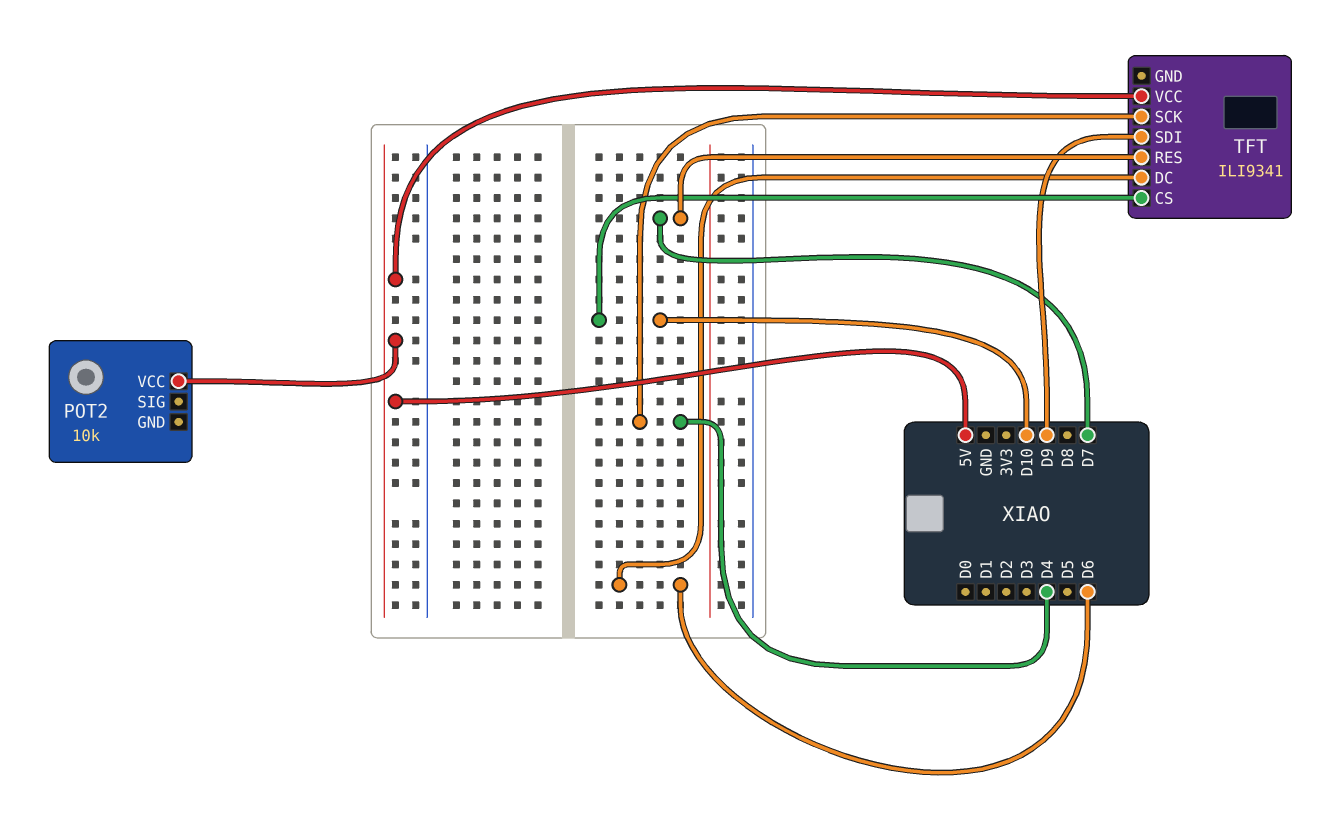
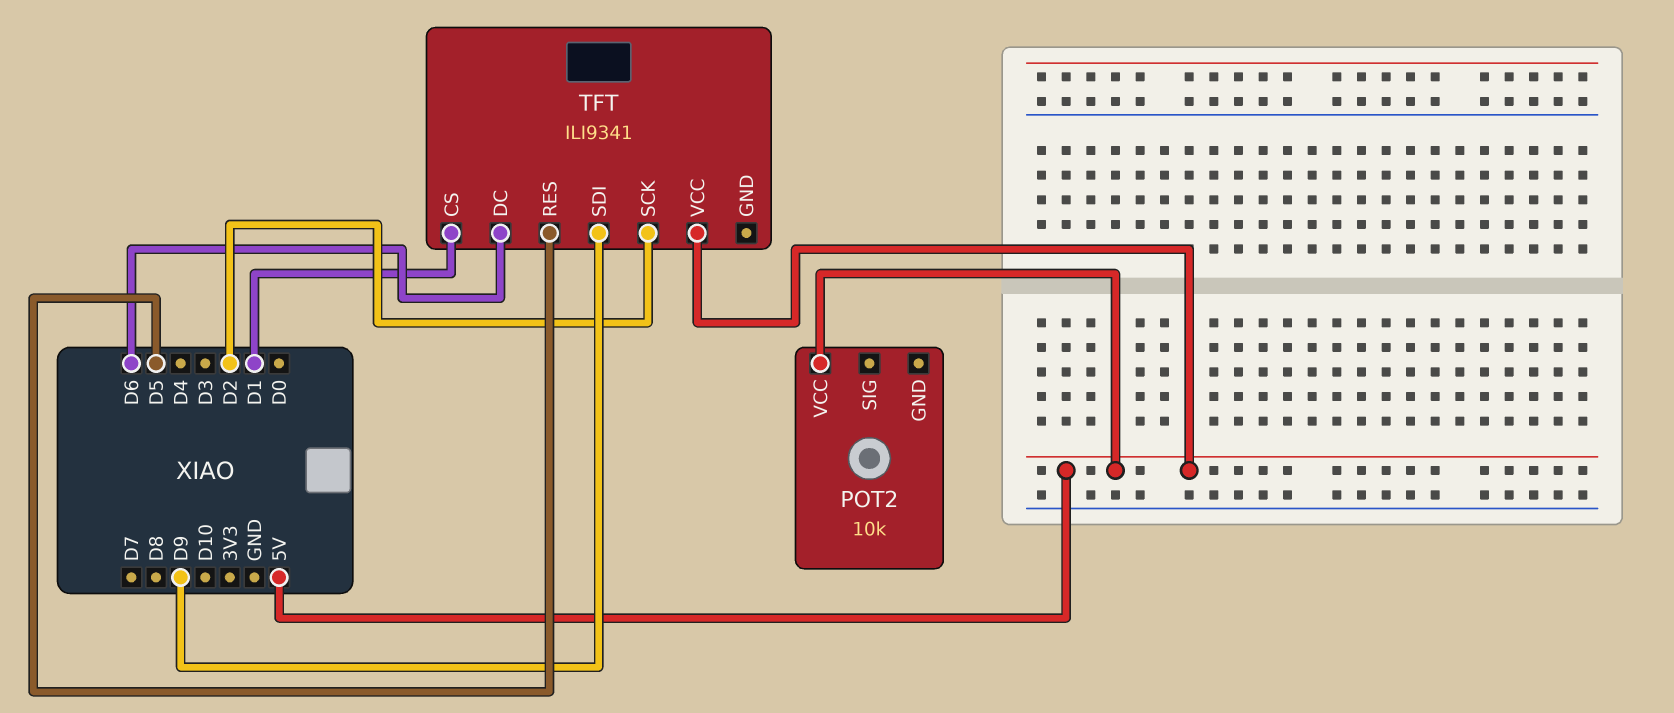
TFT pin CS: D10 -> D1
TFT pin RES: D7 -> D5
TFT pin SCK: D4 -> D2

